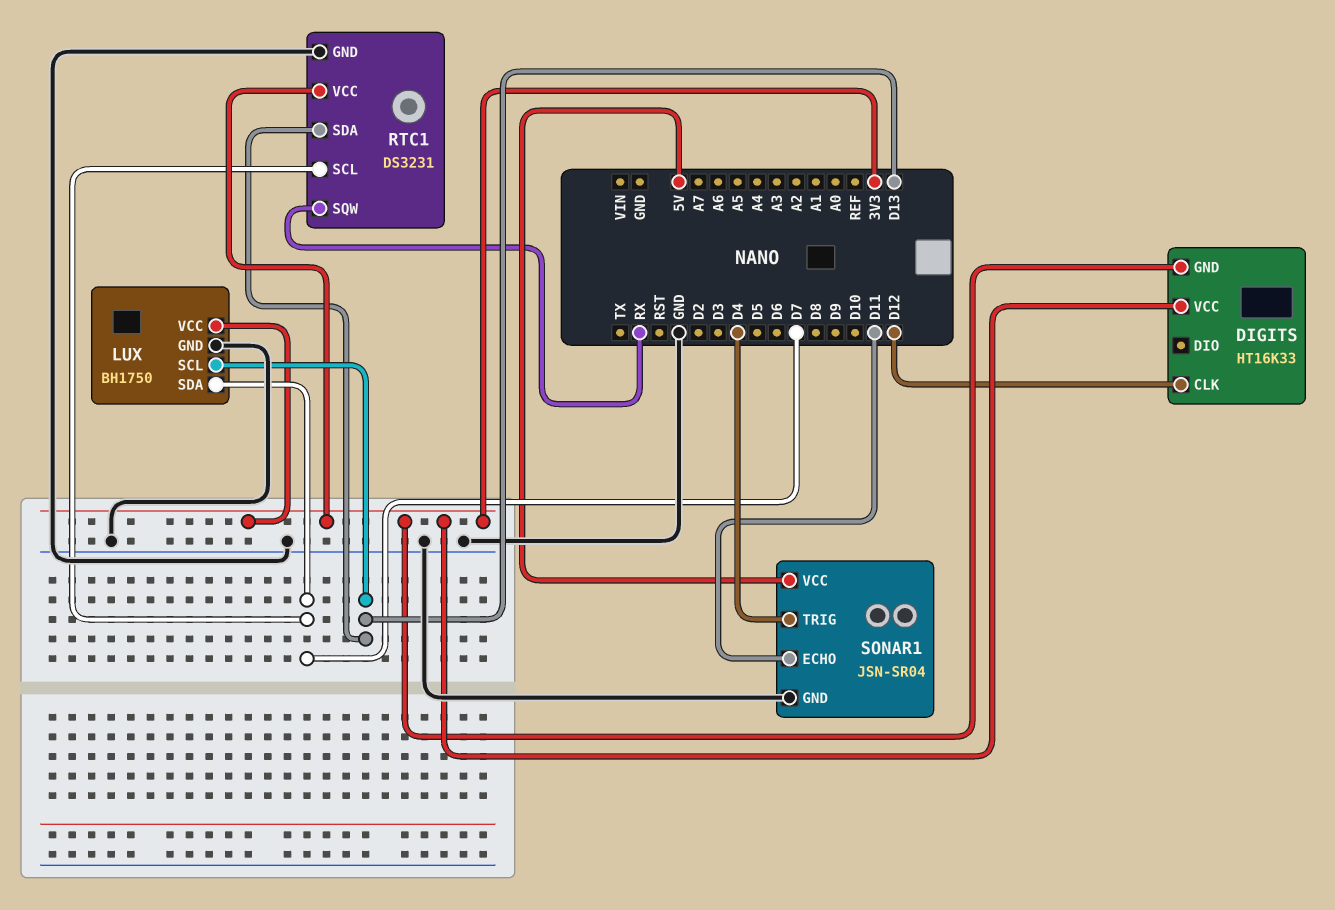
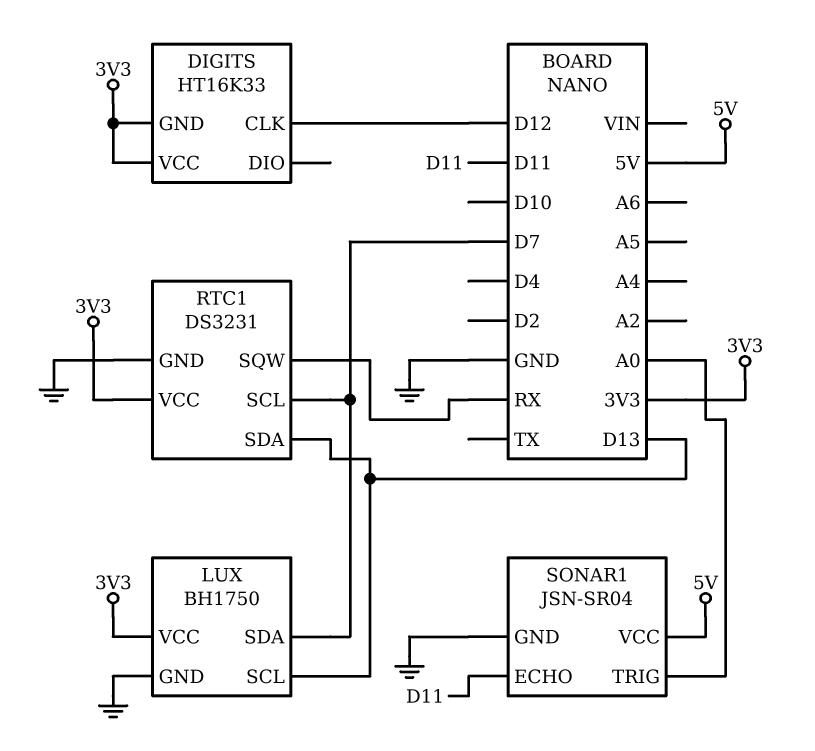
SONAR1 pin TRIG: D4 -> A0

